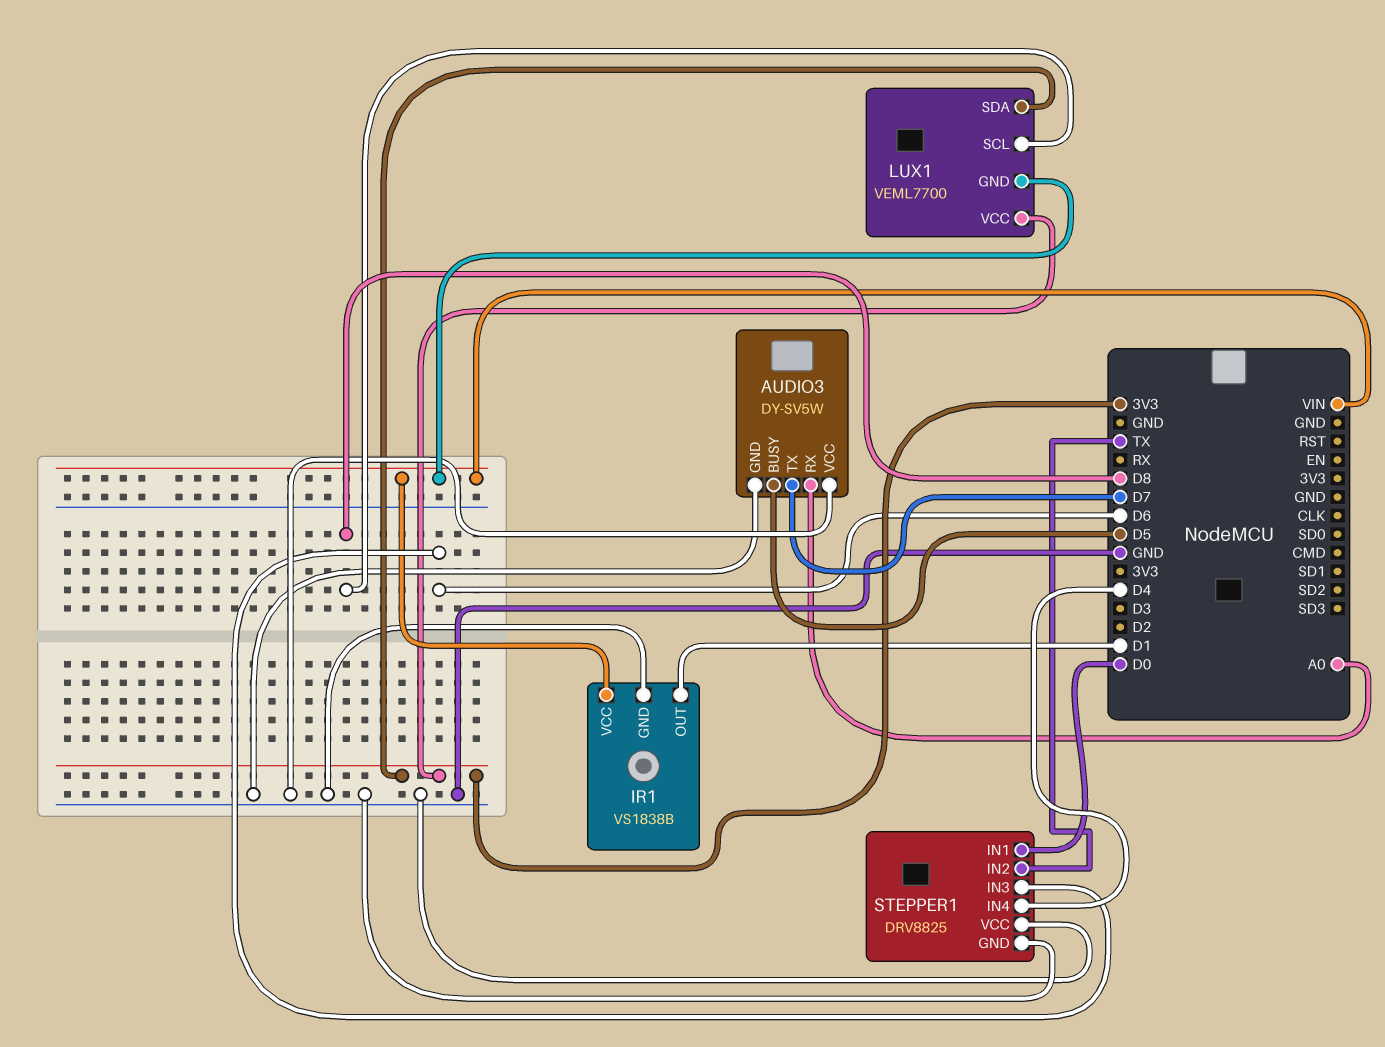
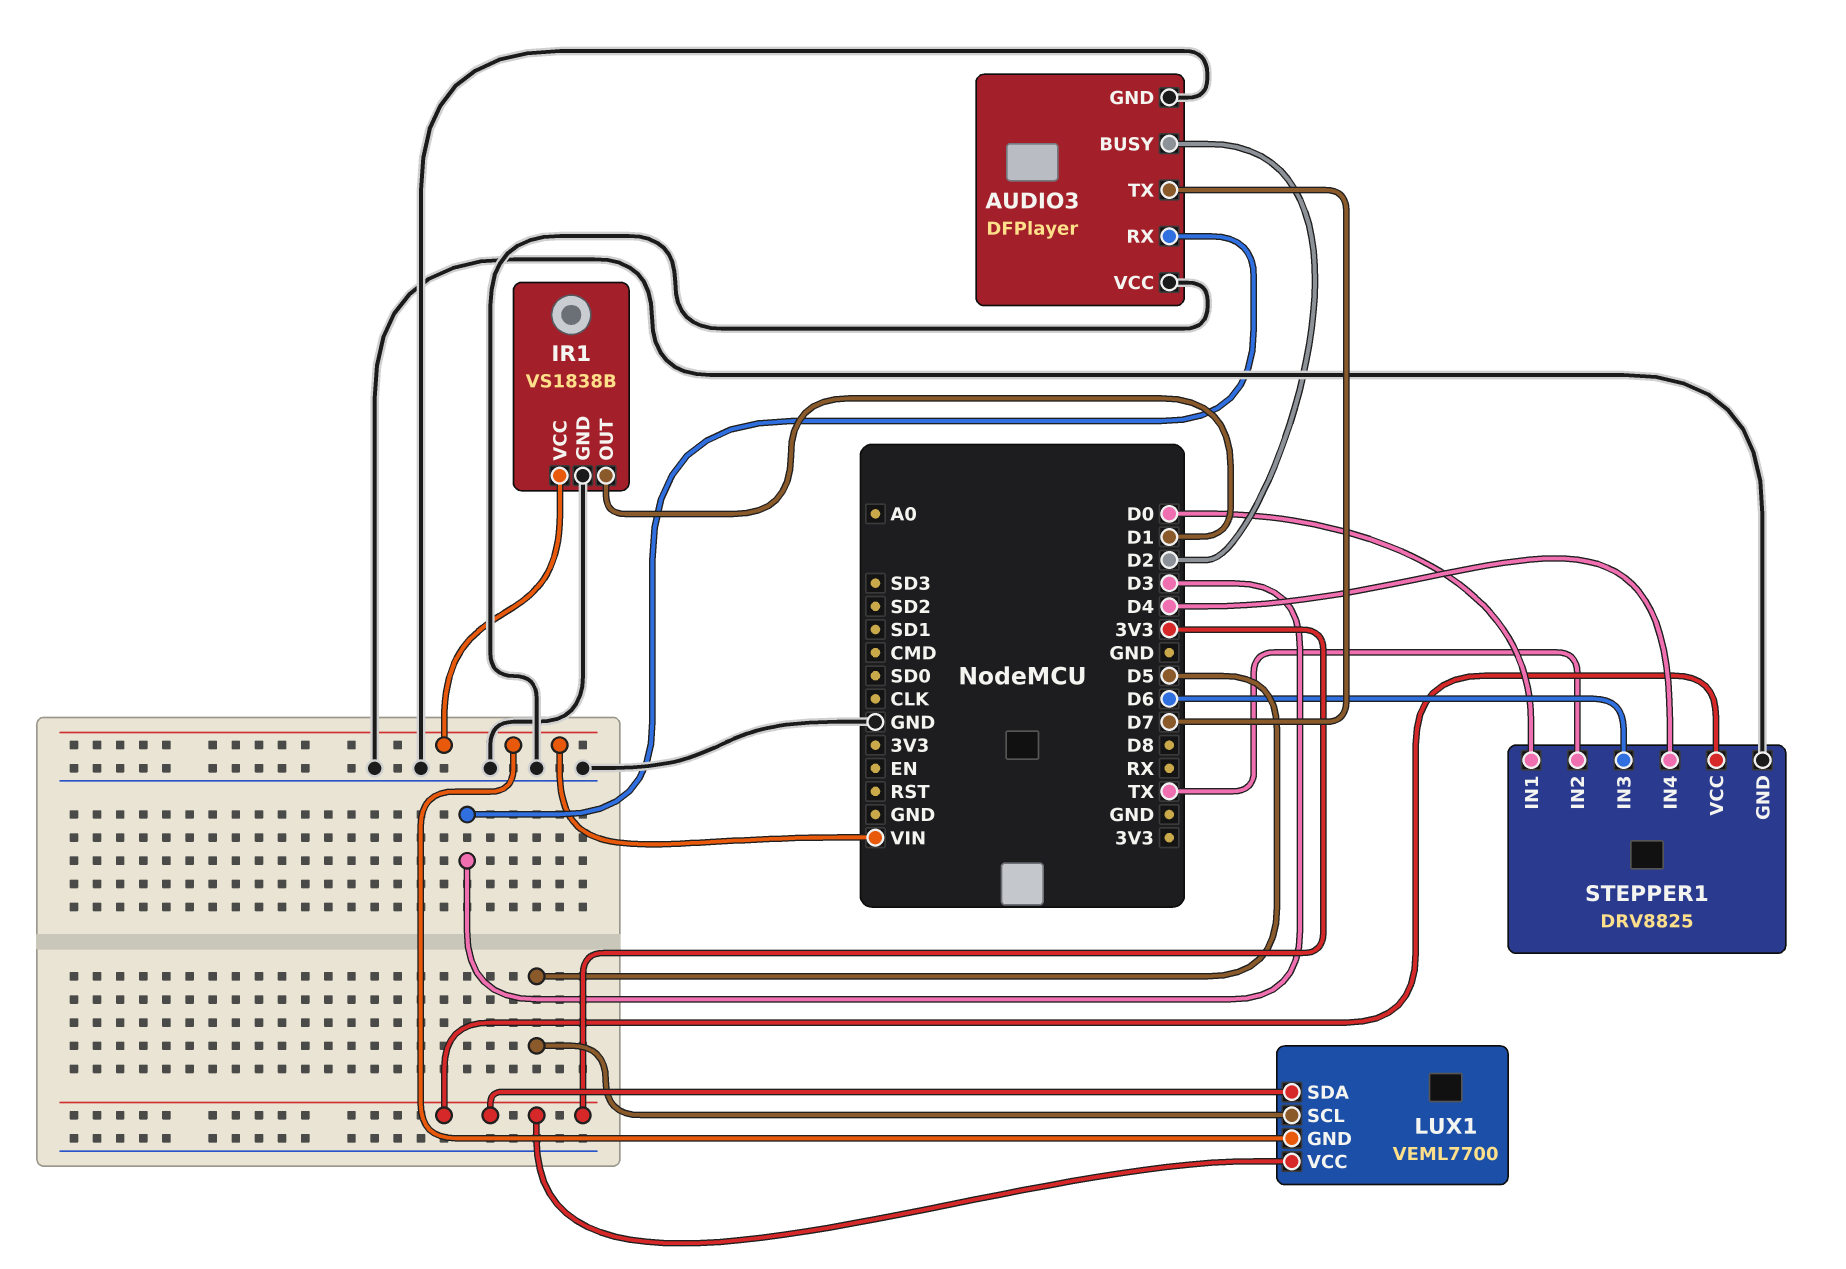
AUDIO3: DY-SV5W -> DFPlayer
AUDIO3 pin BUSY: D5 -> D2
AUDIO3 pin RX: A0 -> D3
LUX1 pin SCL: D8 -> D5
STEPPER1 pin VCC: GND -> 3V3

